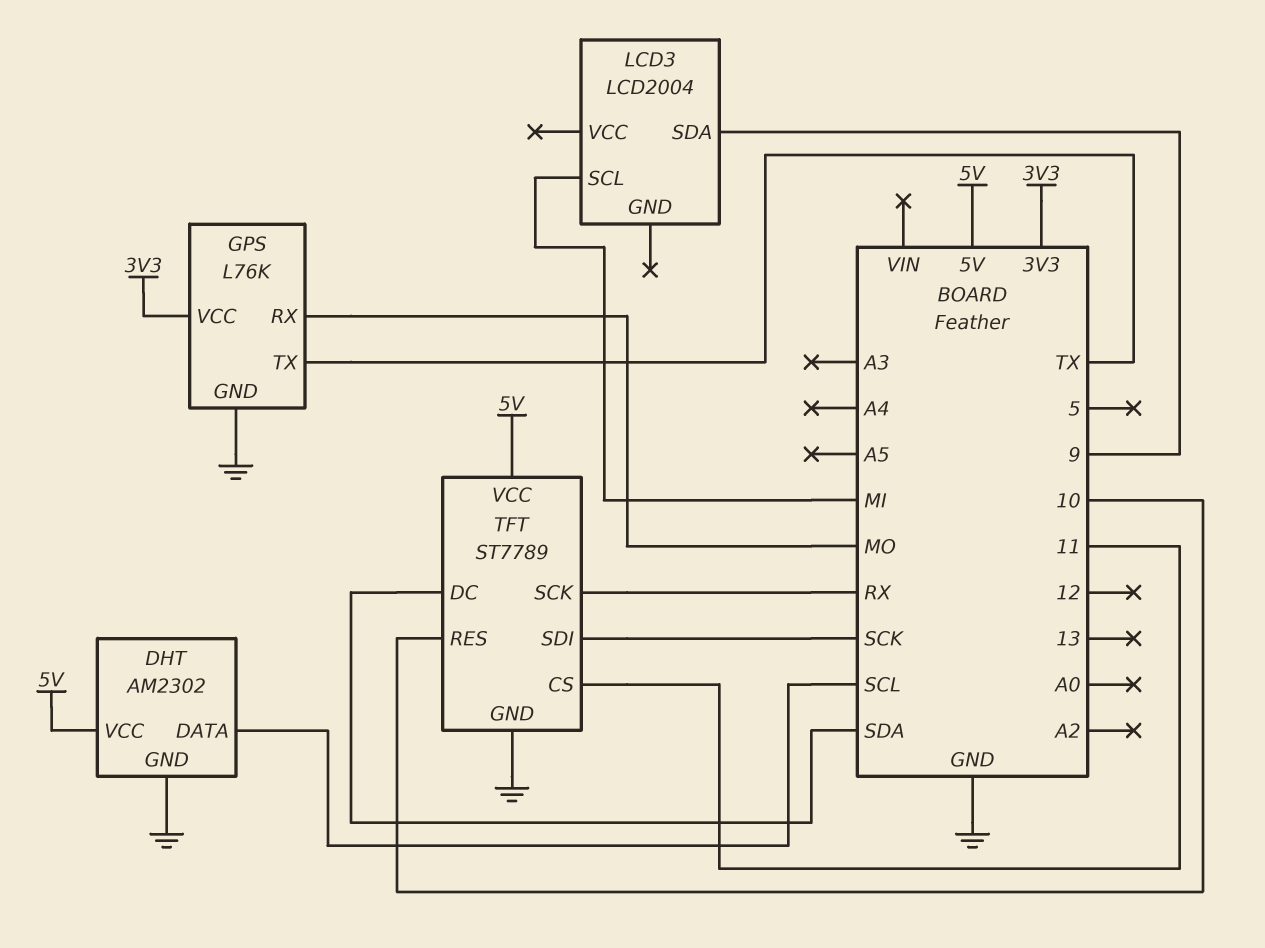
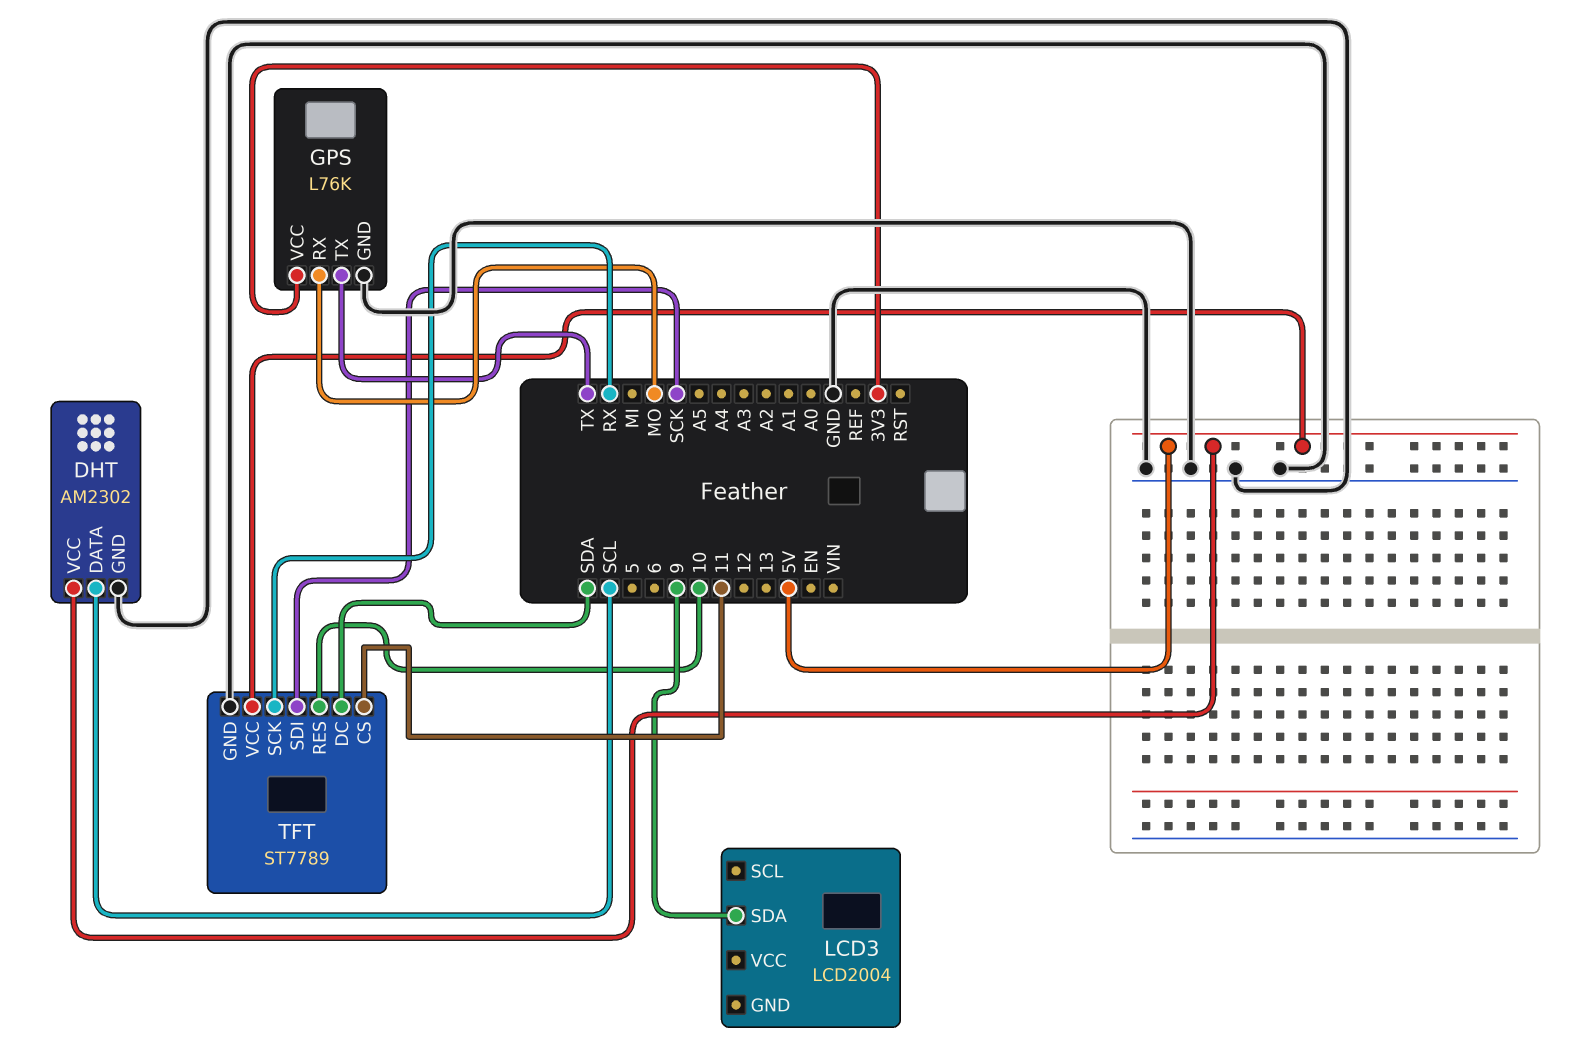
LCD3 pin SCL: MI -> none

